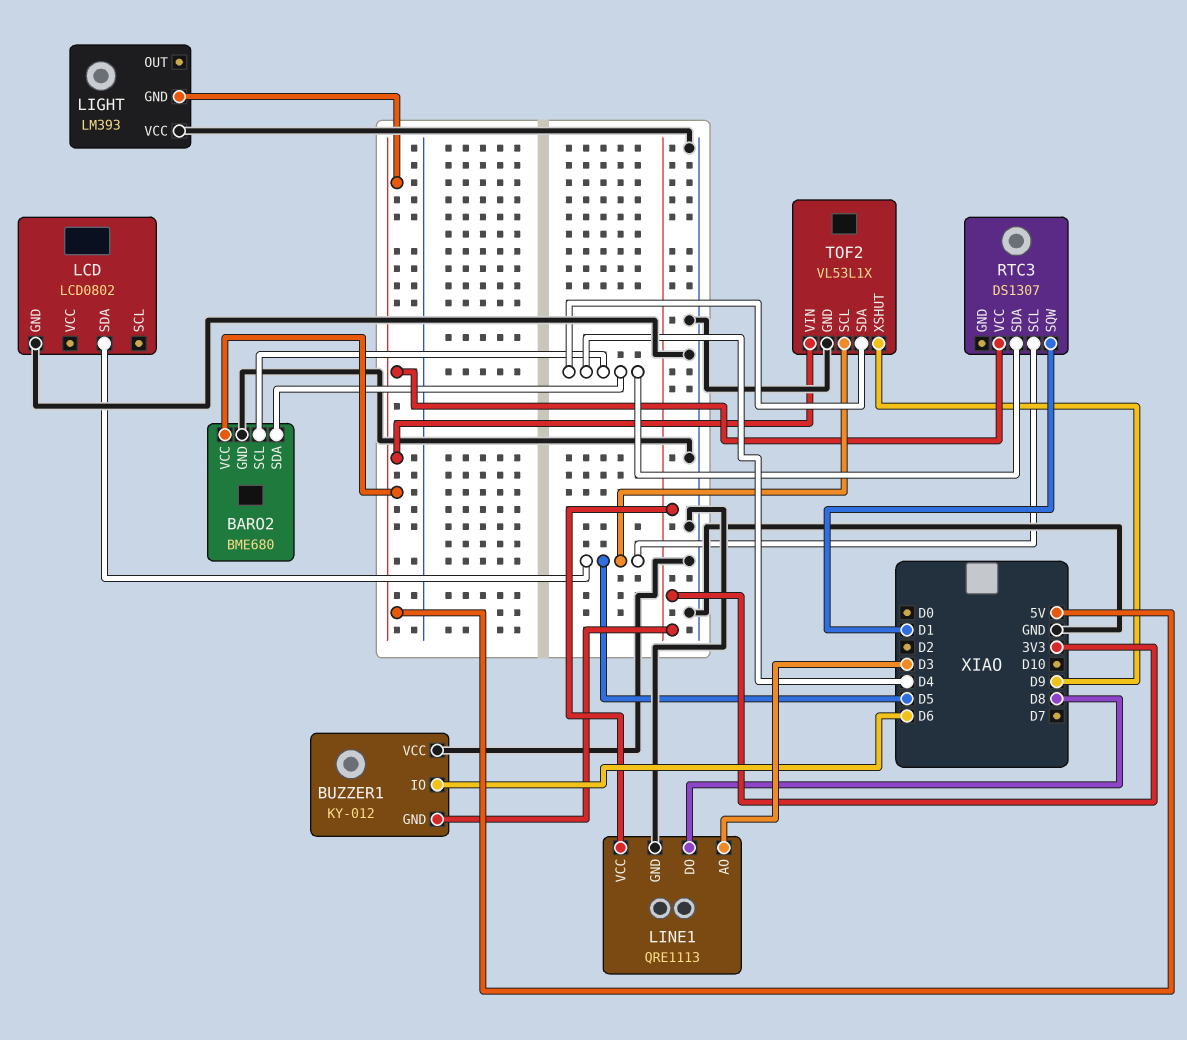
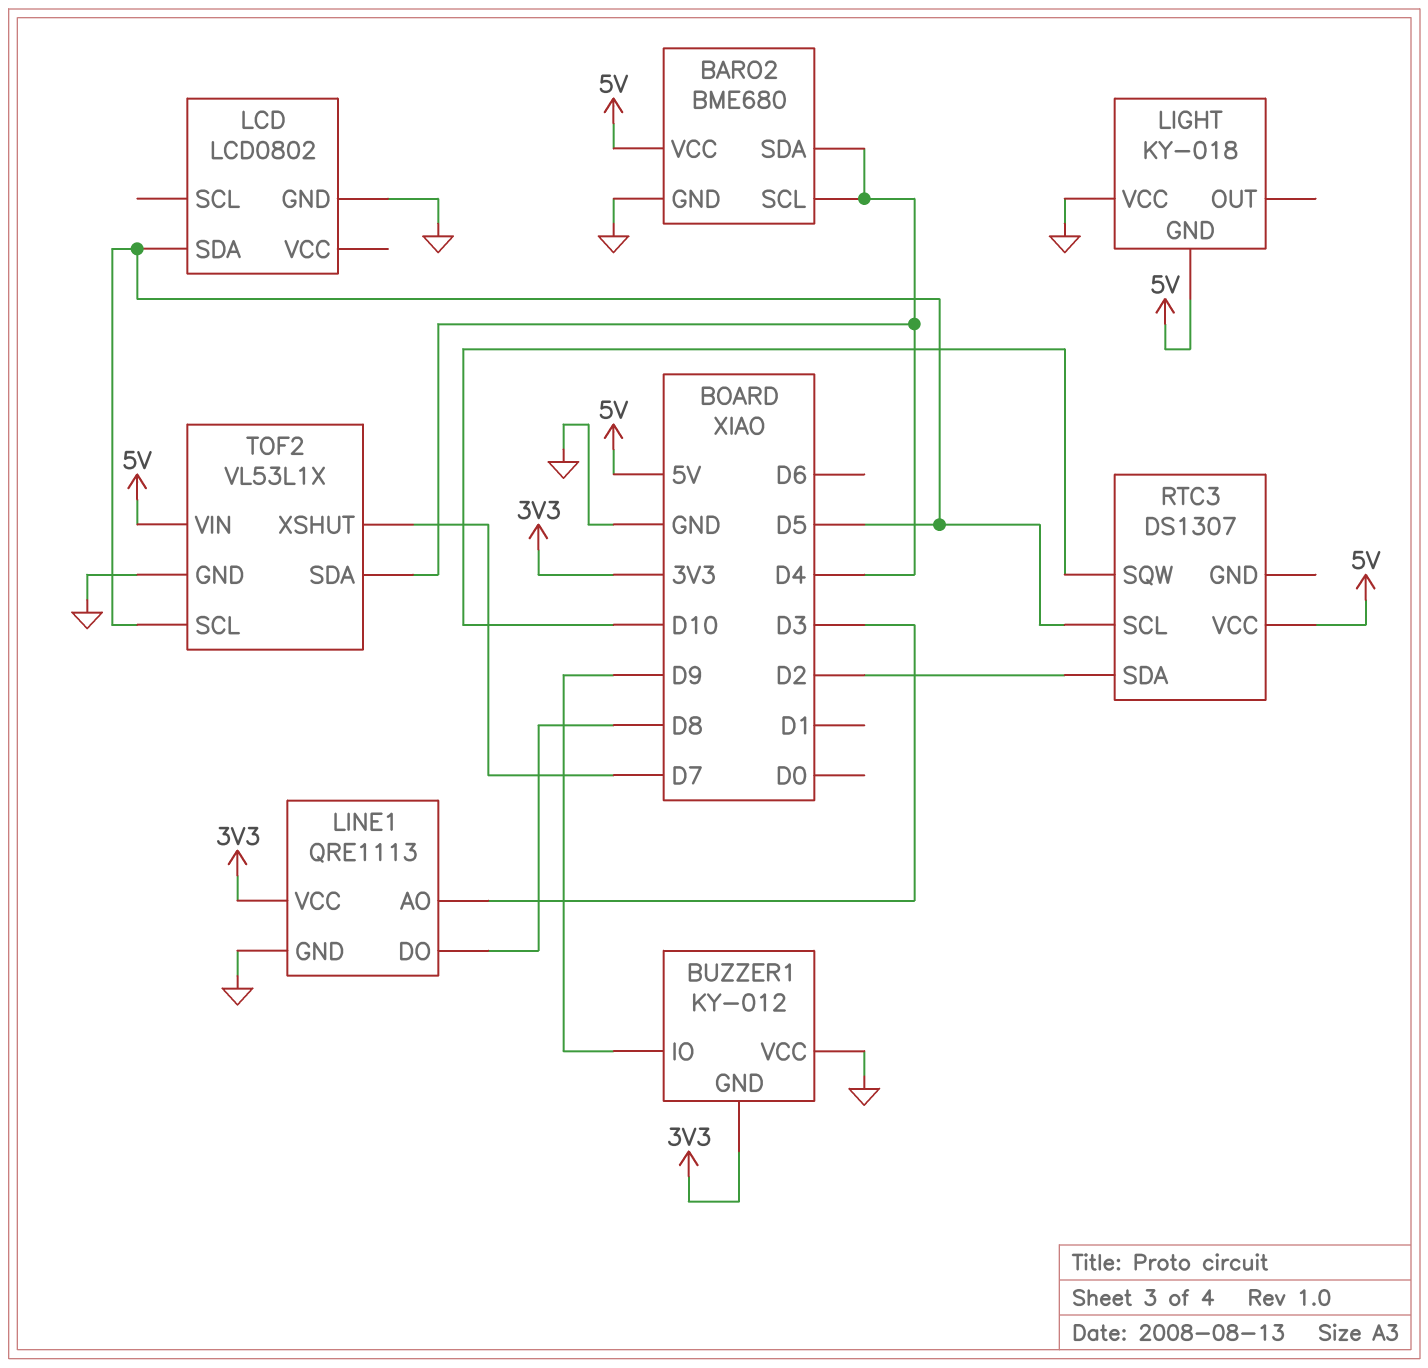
BUZZER1 pin IO: D6 -> D9
LIGHT: LM393 -> KY-018
RTC3 pin SDA: D4 -> D2
RTC3 pin SQW: D1 -> D10
TOF2 pin XSHUT: D9 -> D7

